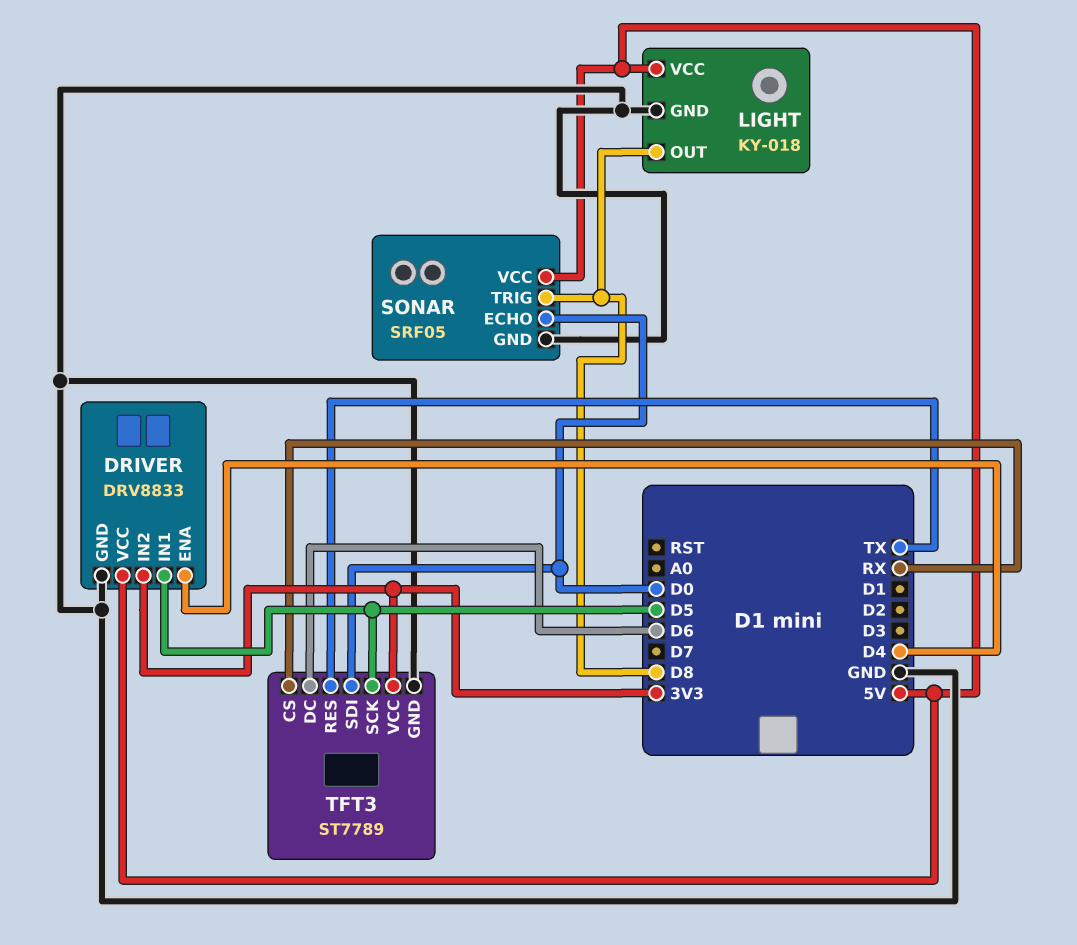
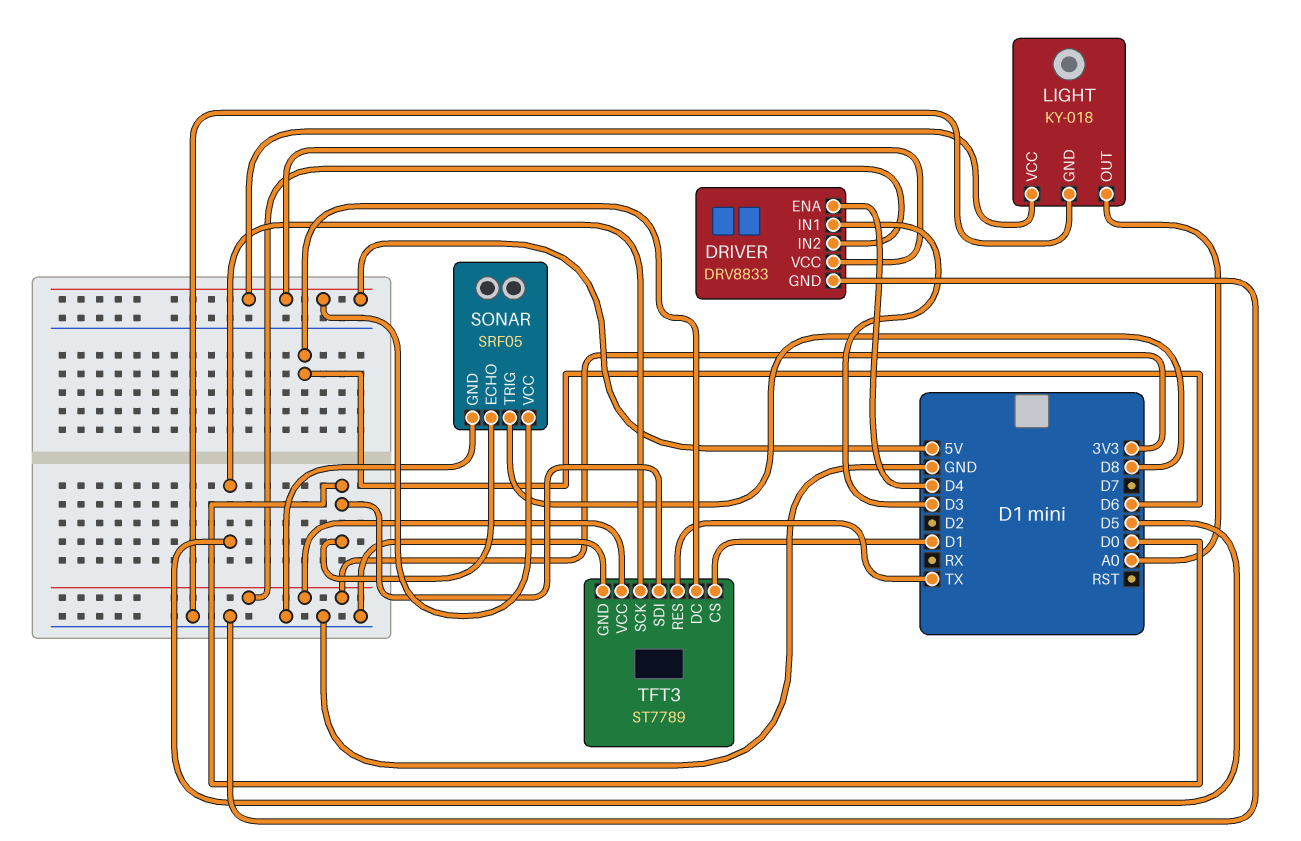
DRIVER pin IN1: D5 -> D3
LIGHT pin OUT: D8 -> A0
TFT3 pin CS: RX -> D1

